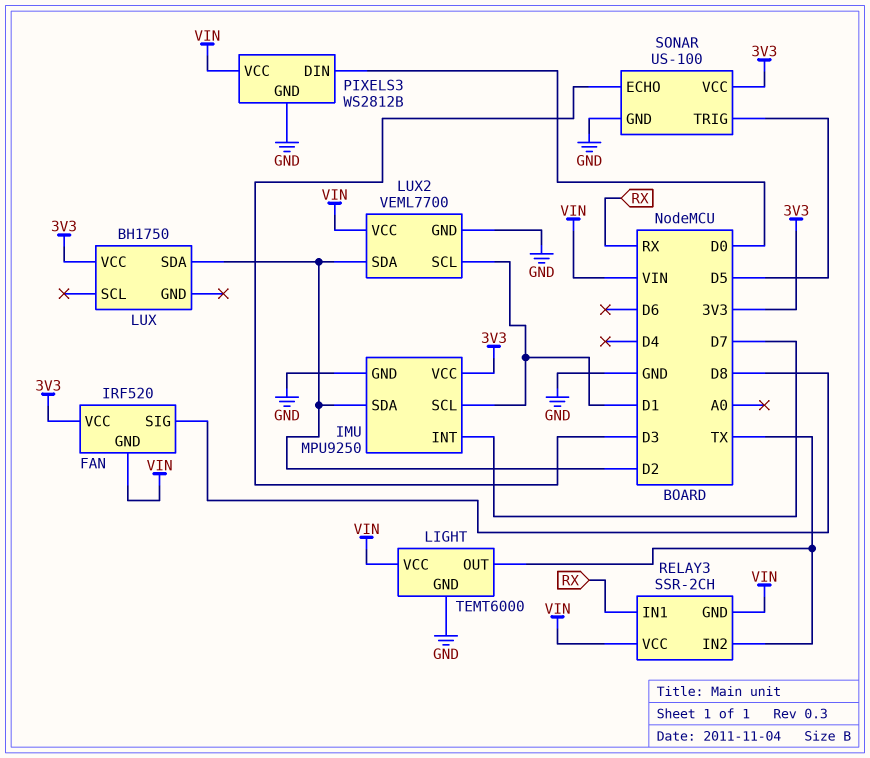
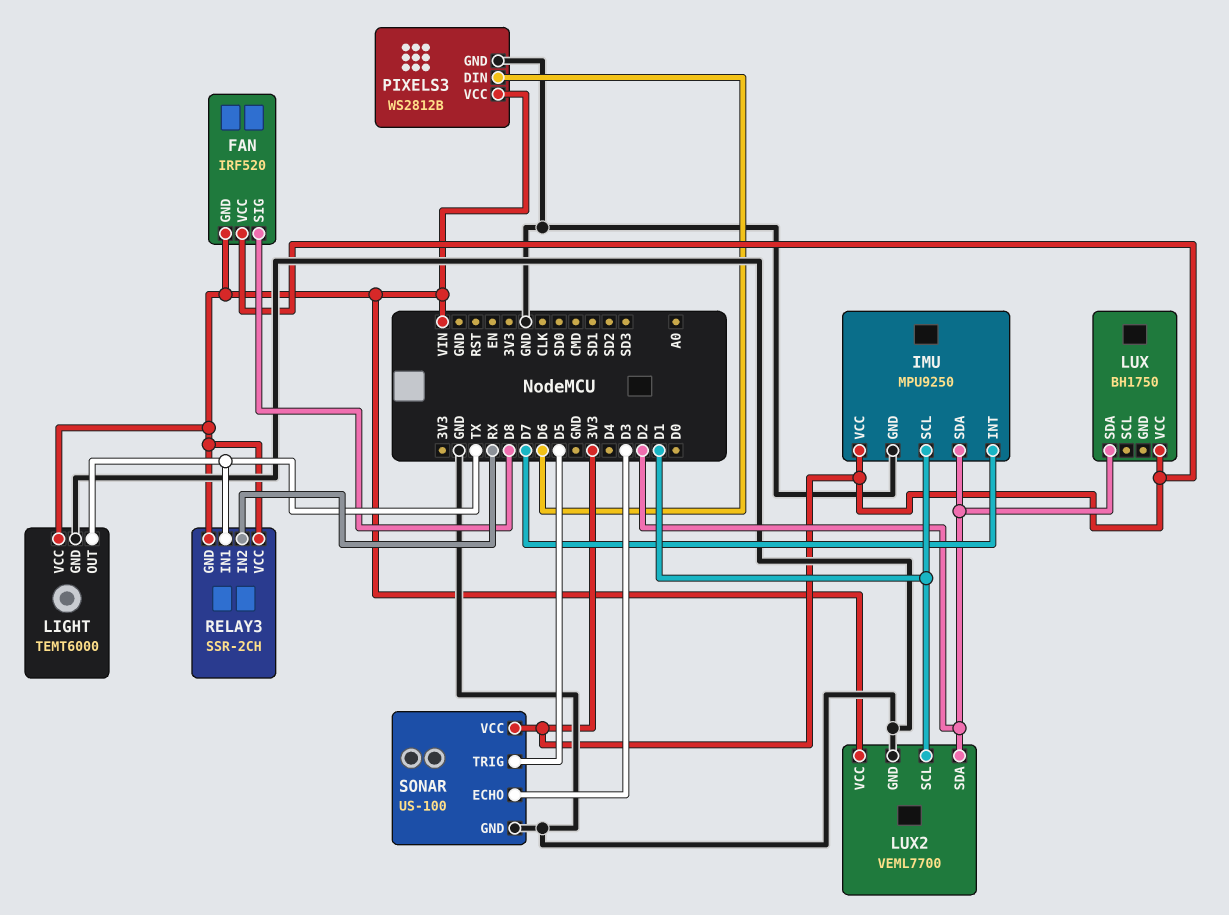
PIXELS3 pin DIN: D0 -> D6
RELAY3 pin IN1: RX -> TX
RELAY3 pin IN2: TX -> RX

